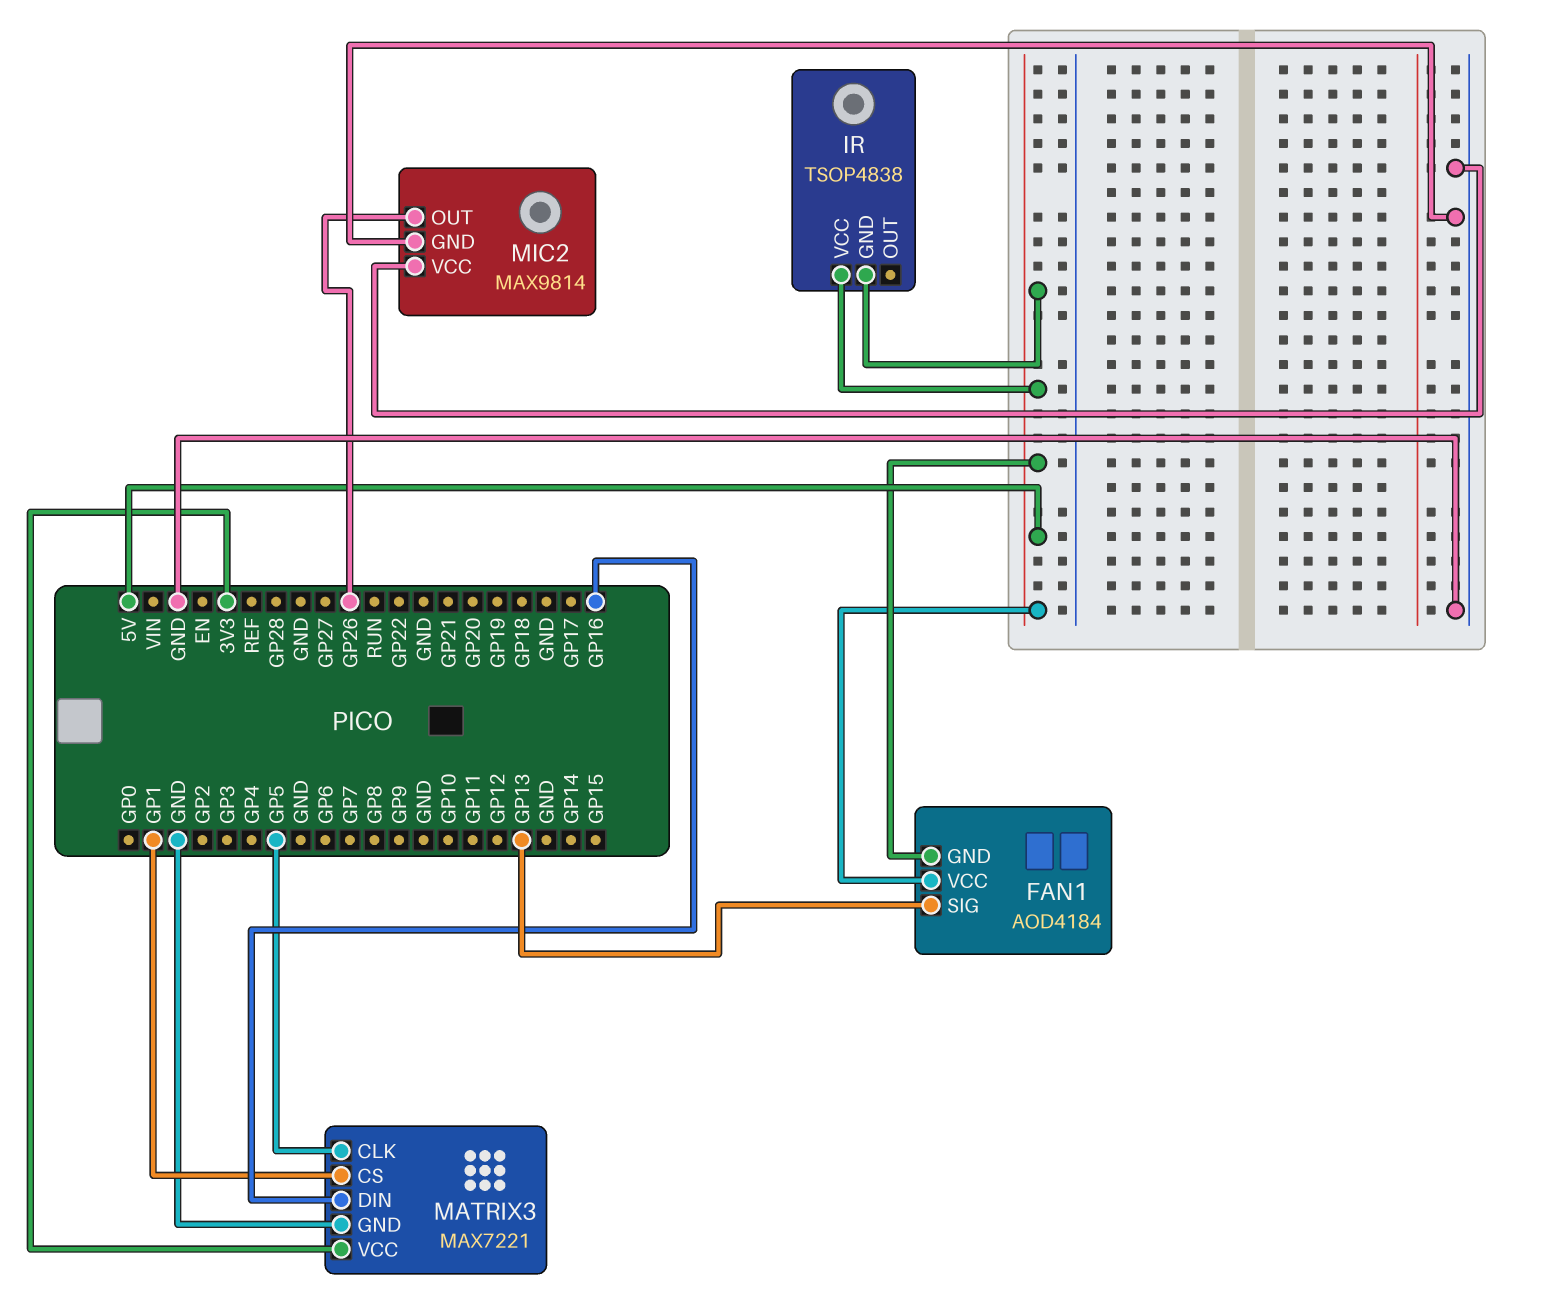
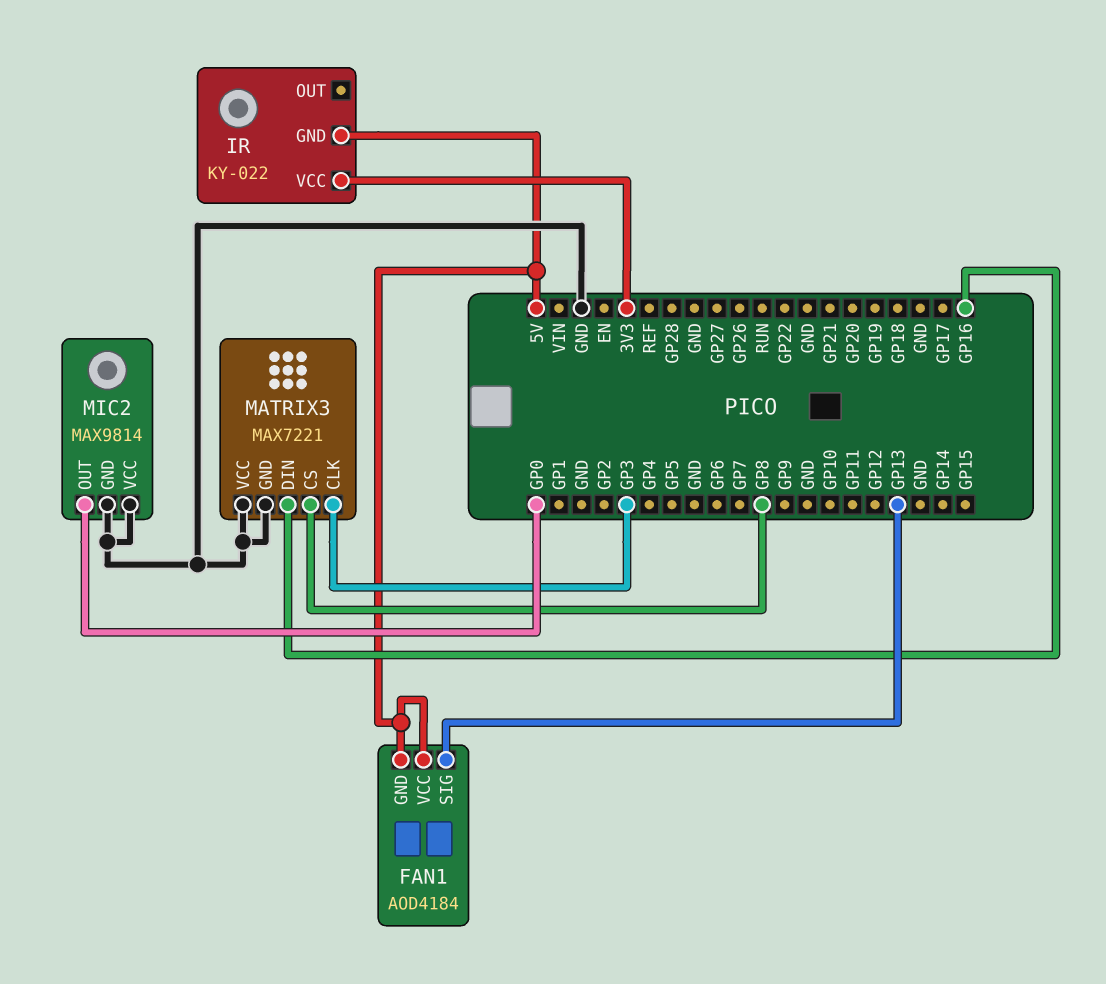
IR: TSOP4838 -> KY-022
IR pin VCC: 5V -> 3V3
MATRIX3 pin CLK: GP5 -> GP3
MATRIX3 pin CS: GP1 -> GP8
MATRIX3 pin VCC: 3V3 -> GND
MIC2 pin OUT: GP26 -> GP0

